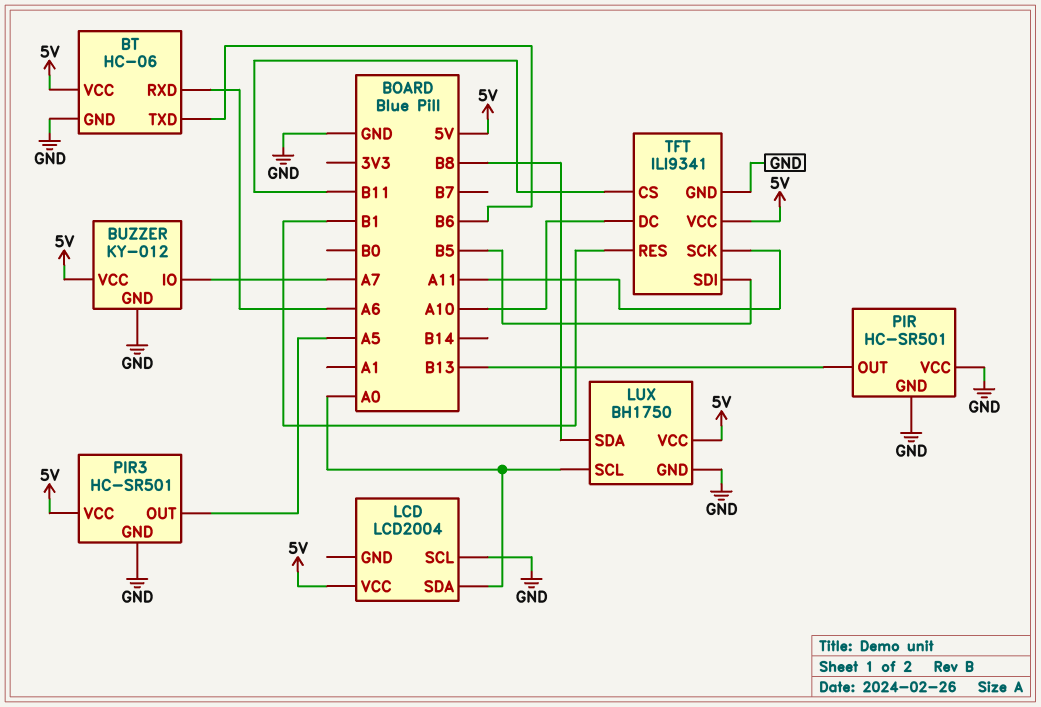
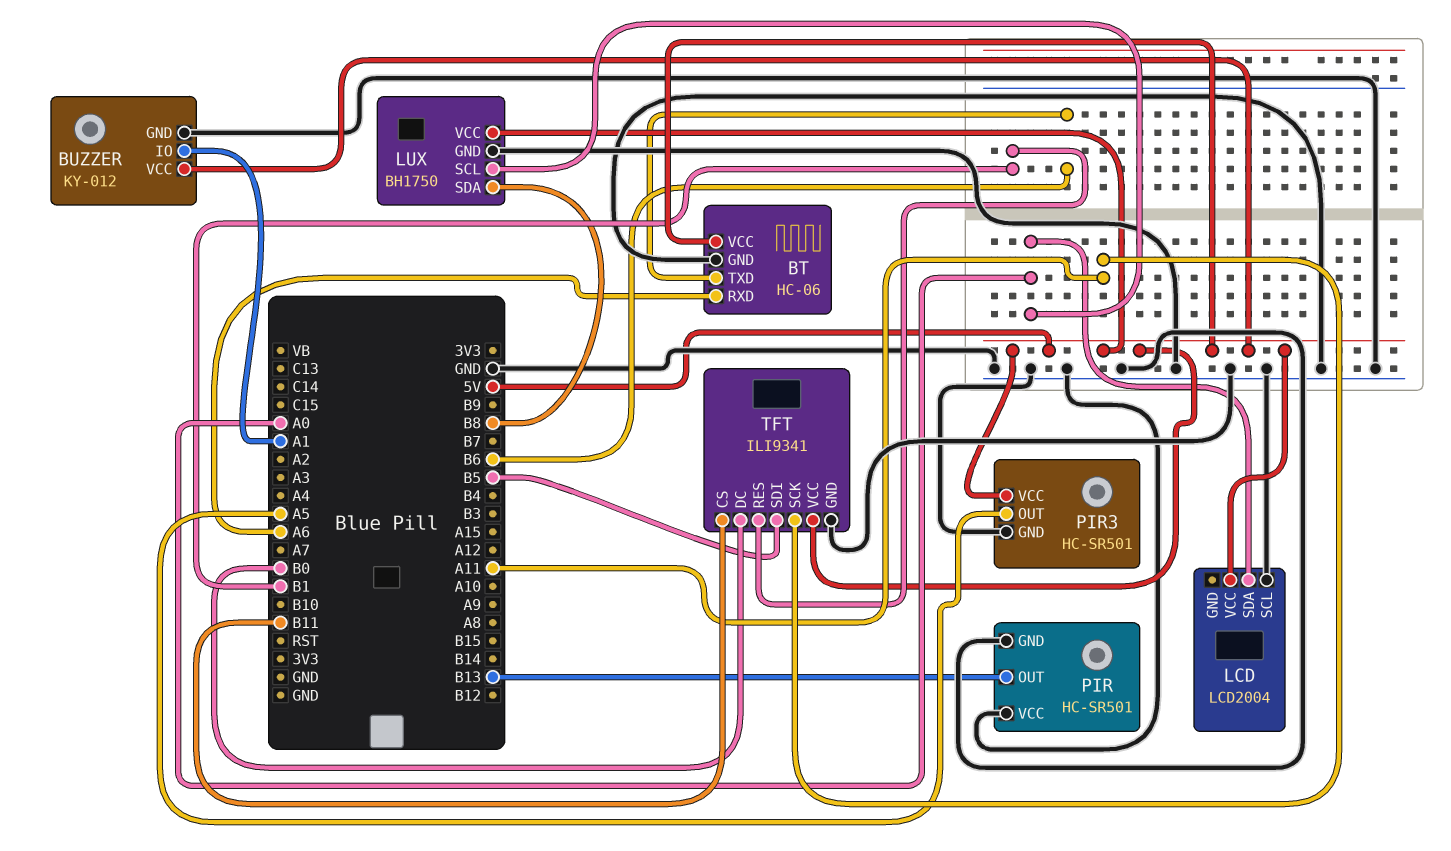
BUZZER pin IO: A7 -> A1
TFT pin DC: A10 -> B0

